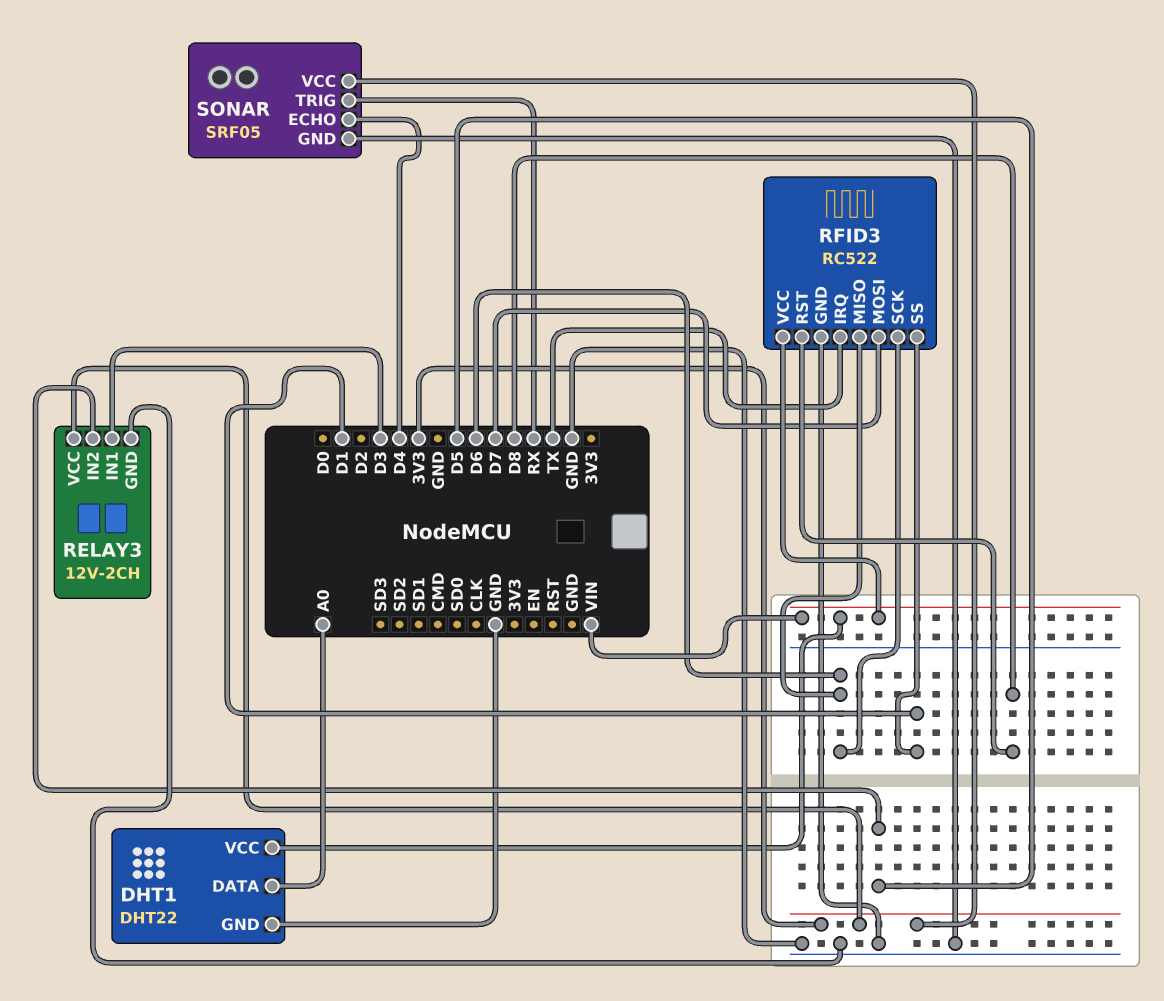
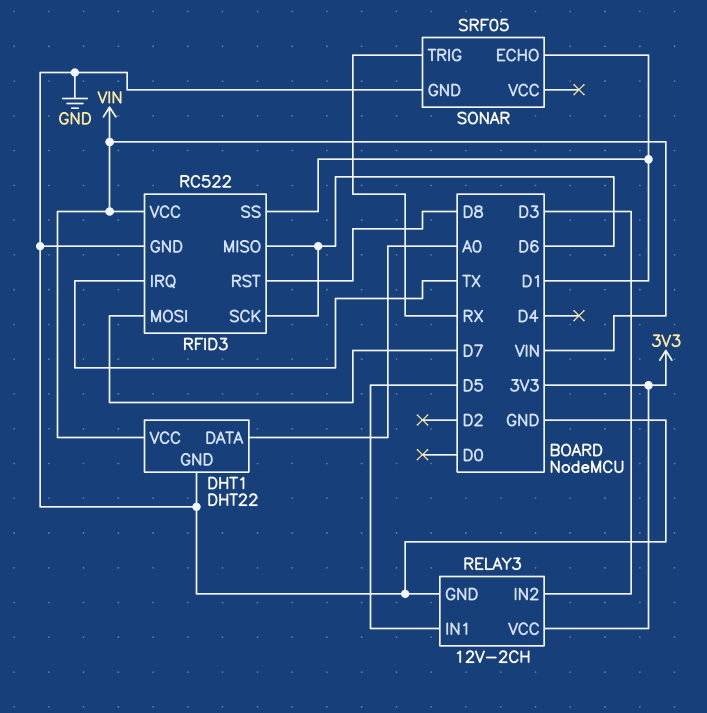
RELAY3 pin IN1: D3 -> D5
RELAY3 pin IN2: D5 -> D3
SONAR pin ECHO: D4 -> D1
SONAR pin VCC: 3V3 -> none

